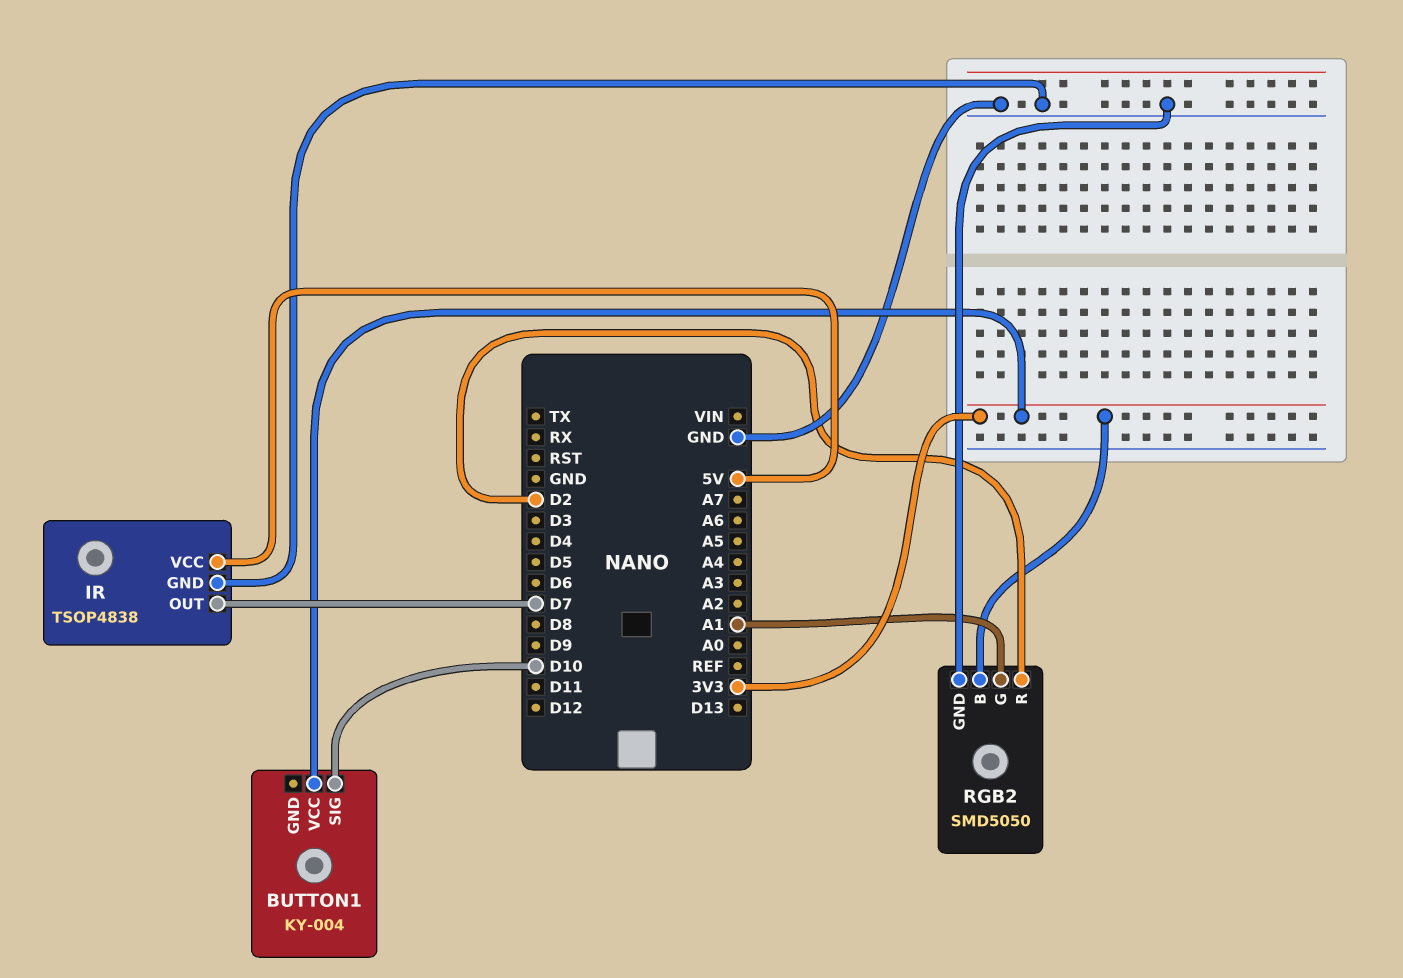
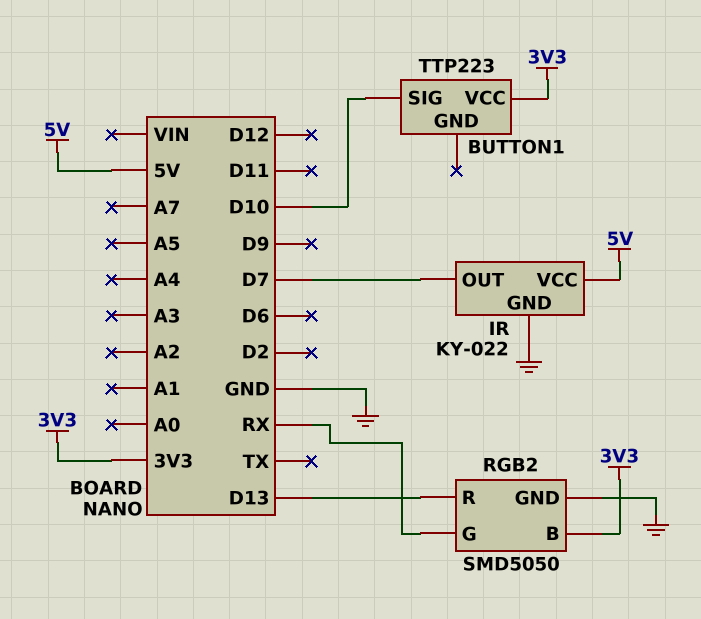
BUTTON1: KY-004 -> TTP223
IR: TSOP4838 -> KY-022
RGB2 pin G: A1 -> RX
RGB2 pin R: D2 -> D13

